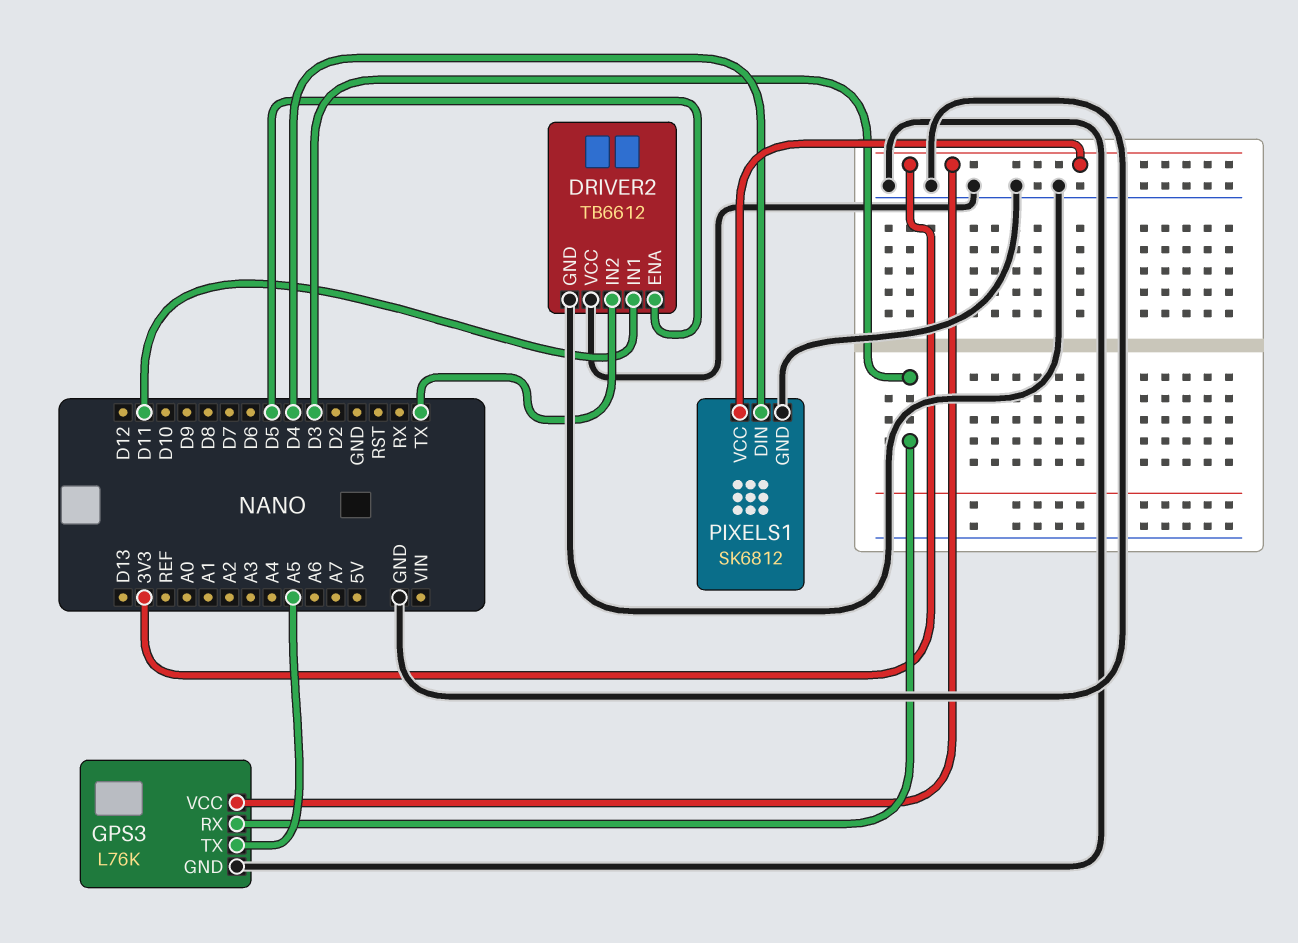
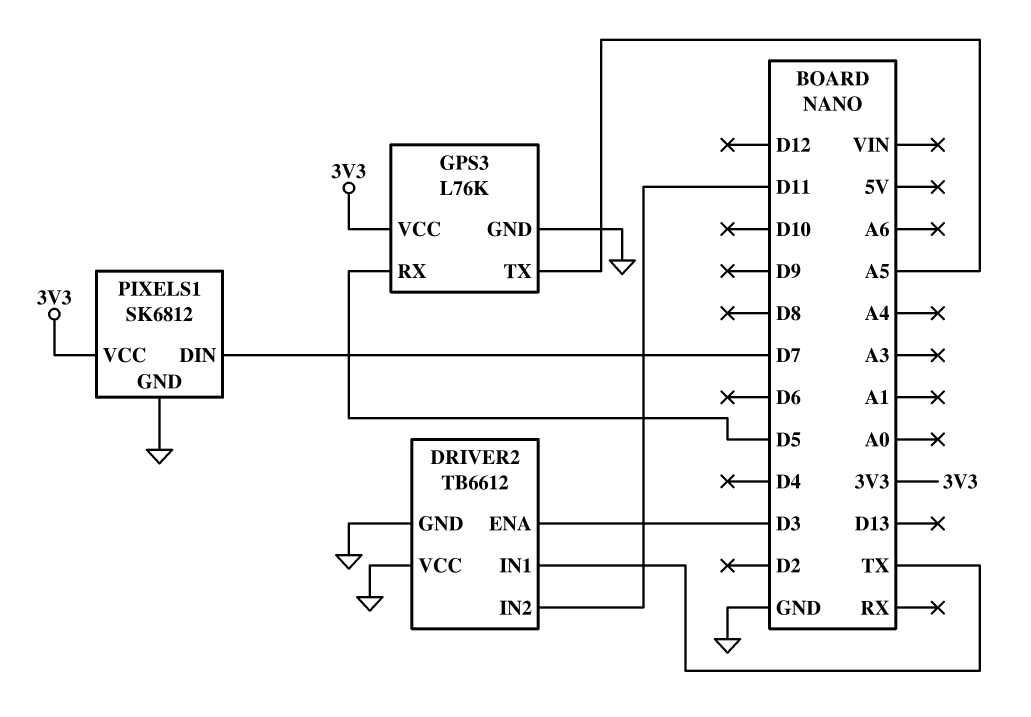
DRIVER2 pin ENA: D5 -> D3
DRIVER2 pin IN1: D11 -> TX
DRIVER2 pin IN2: TX -> D11
GPS3 pin RX: D3 -> D5
PIXELS1 pin DIN: D4 -> D7

